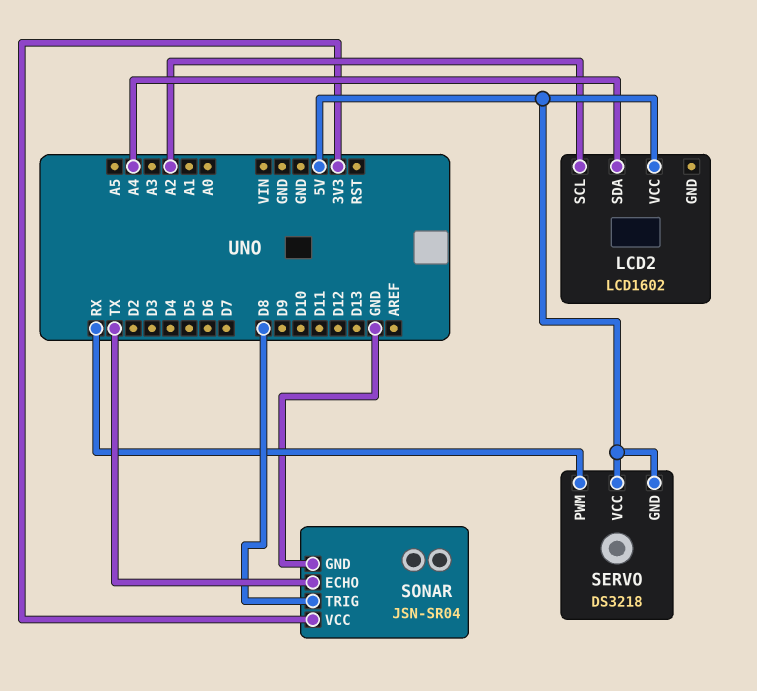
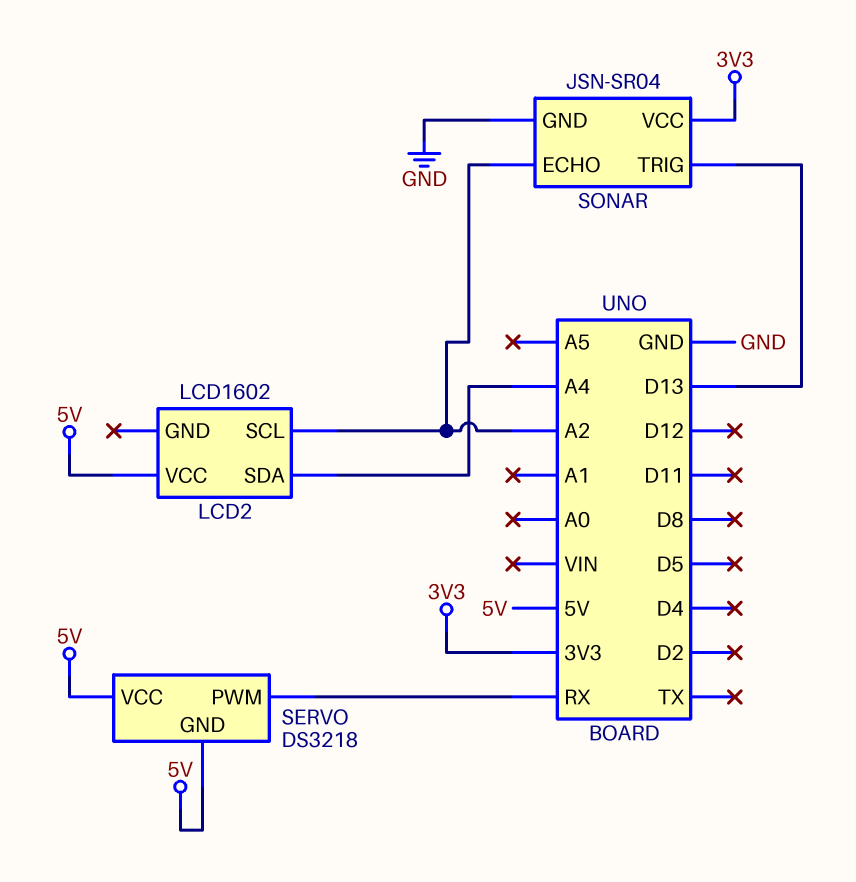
SONAR pin ECHO: TX -> A2
SONAR pin TRIG: D8 -> D13

